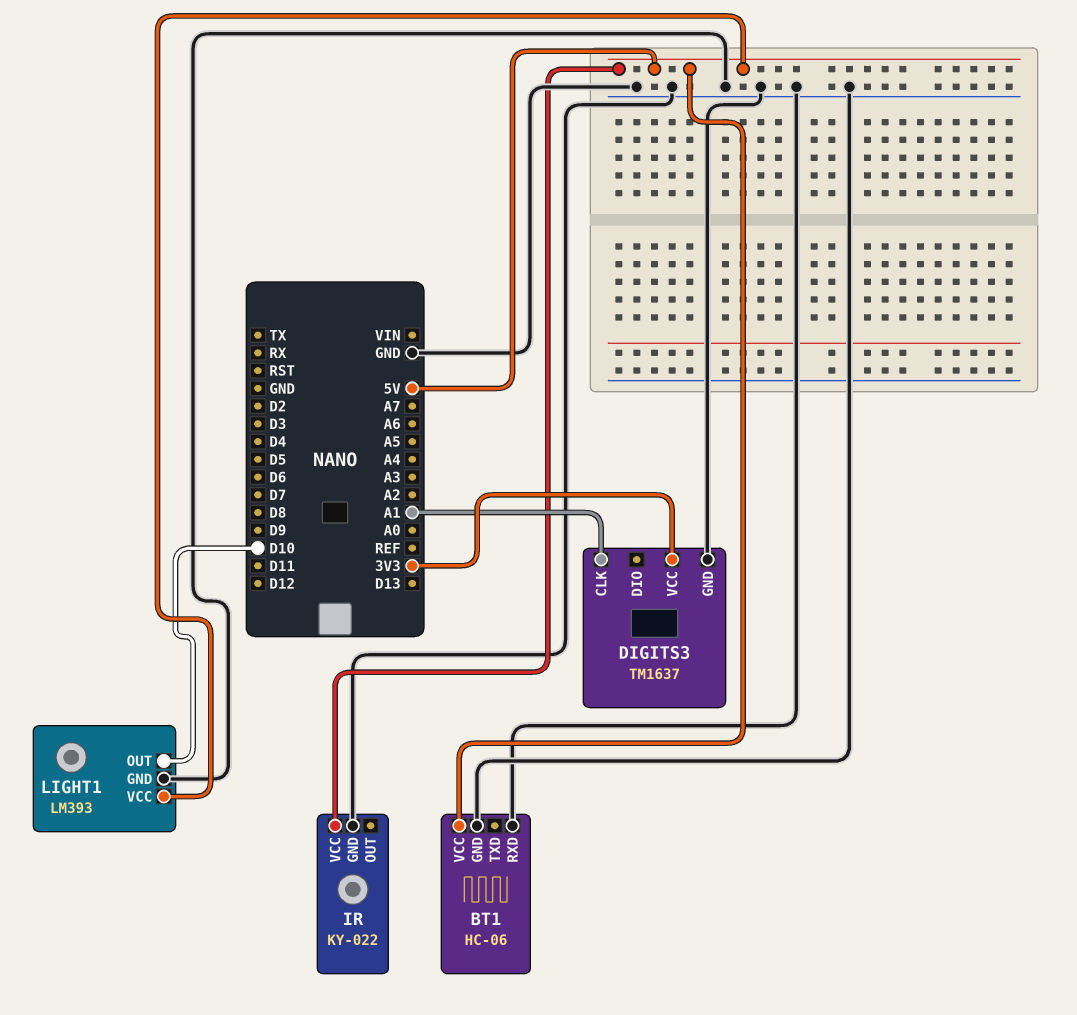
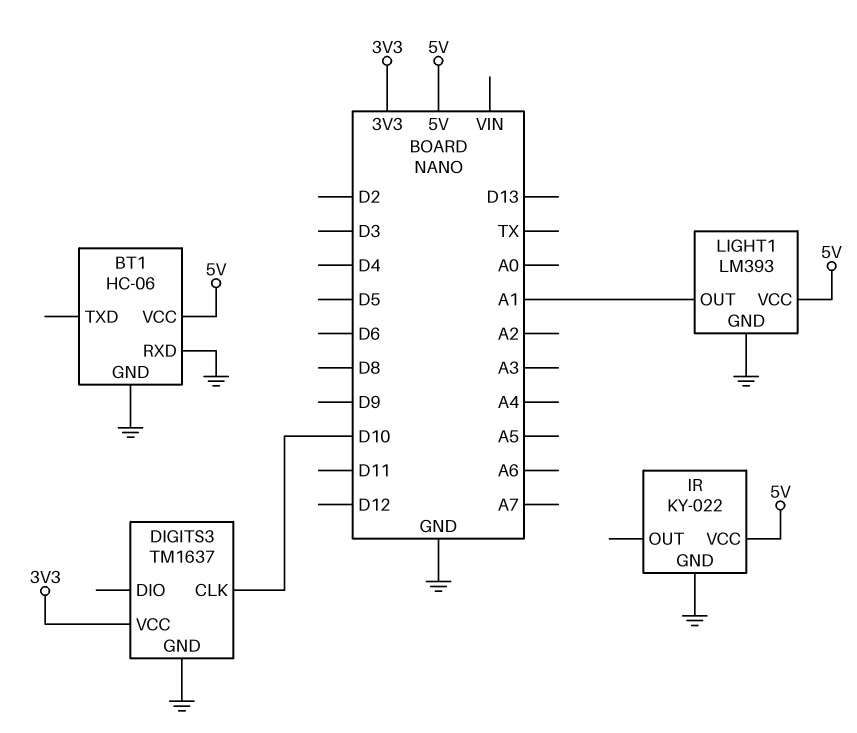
DIGITS3 pin CLK: A1 -> D10
LIGHT1 pin OUT: D10 -> A1

